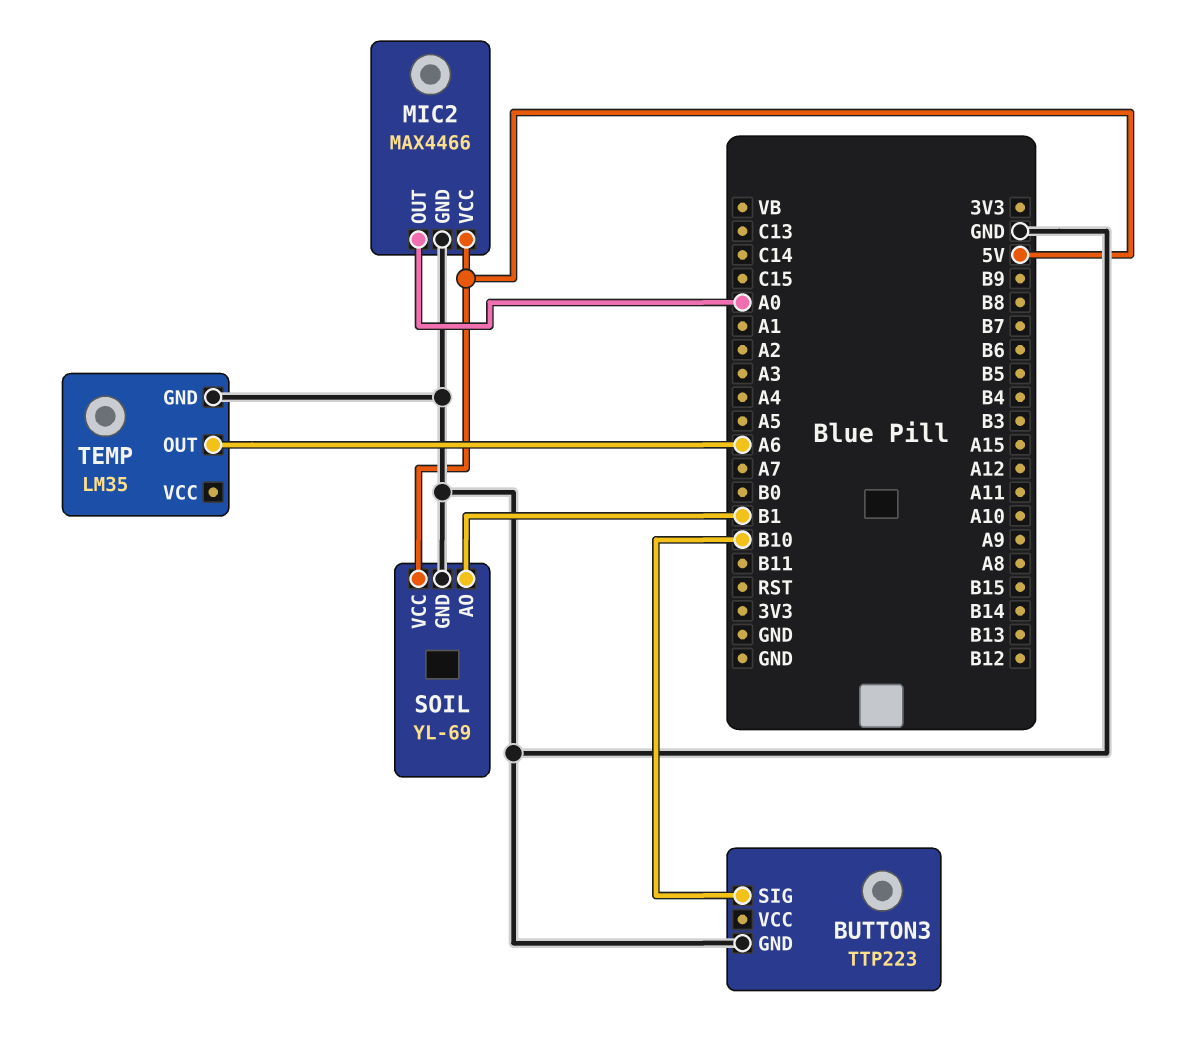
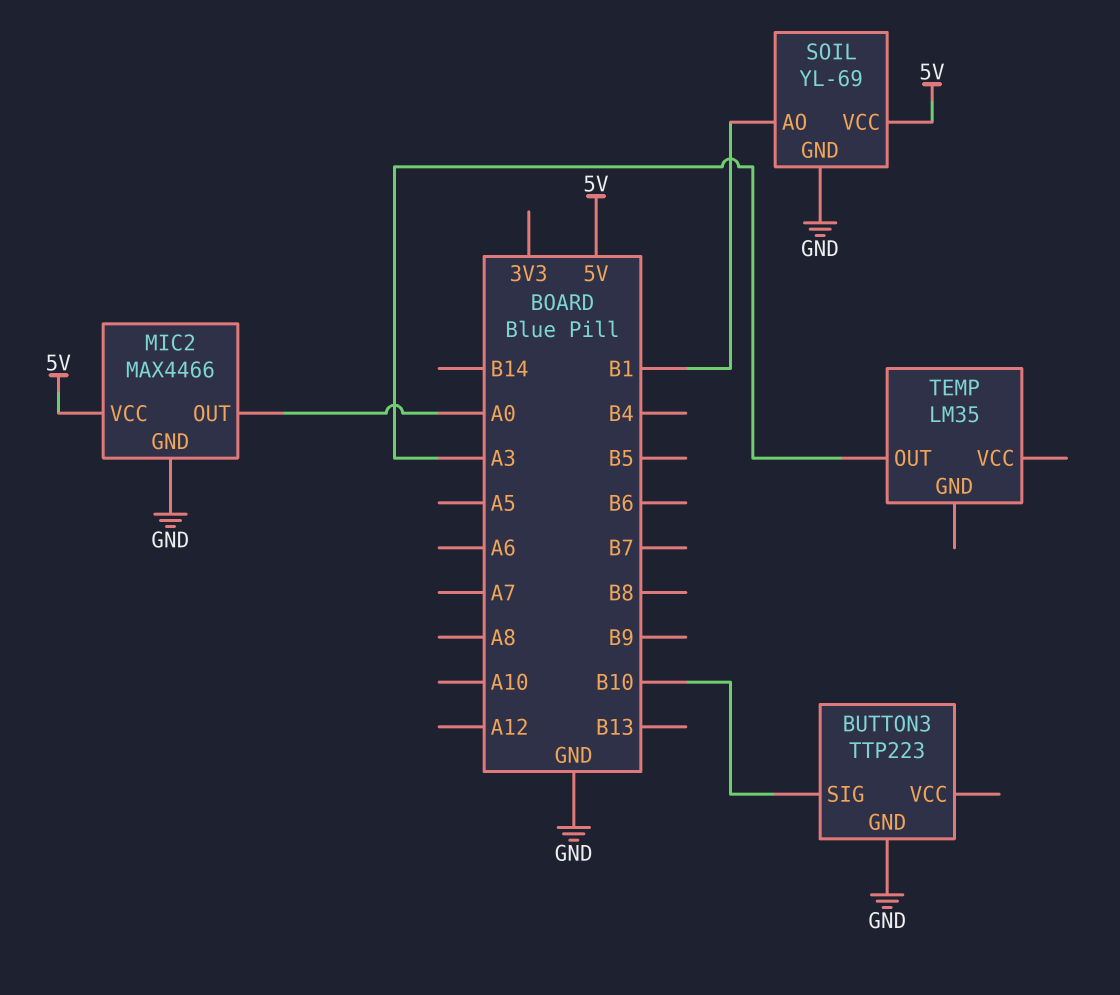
TEMP pin GND: GND -> none
TEMP pin OUT: A6 -> A3

